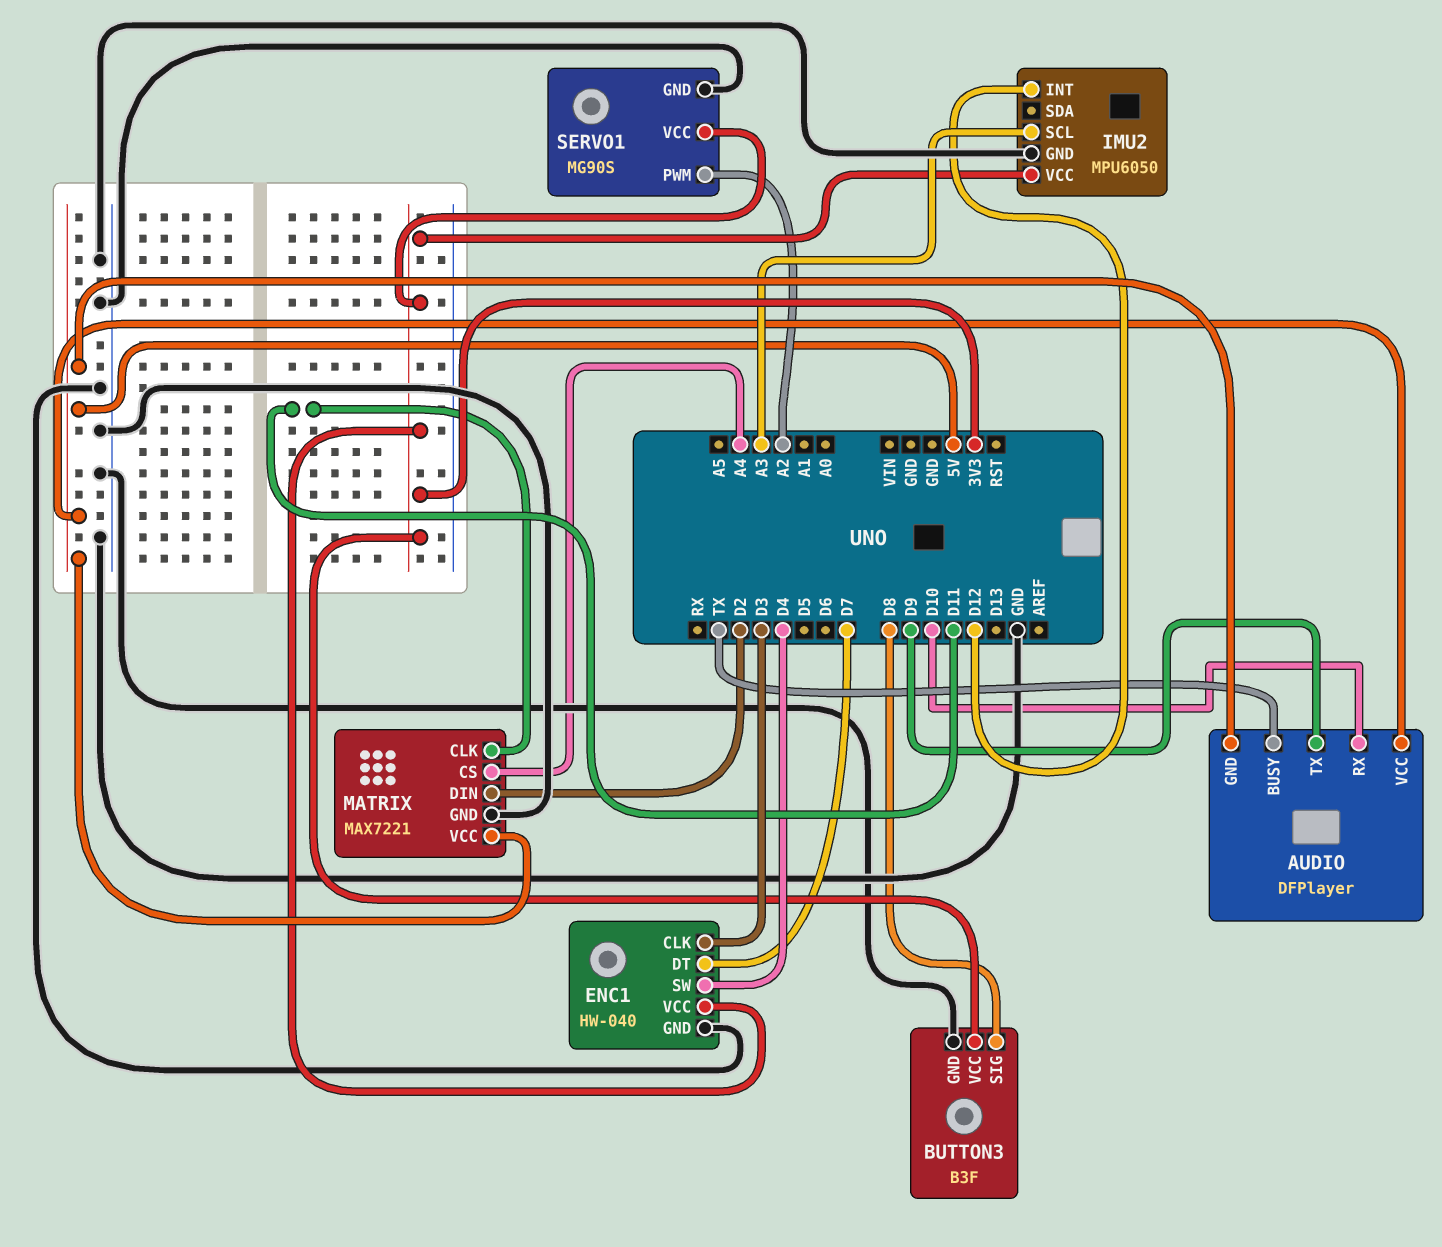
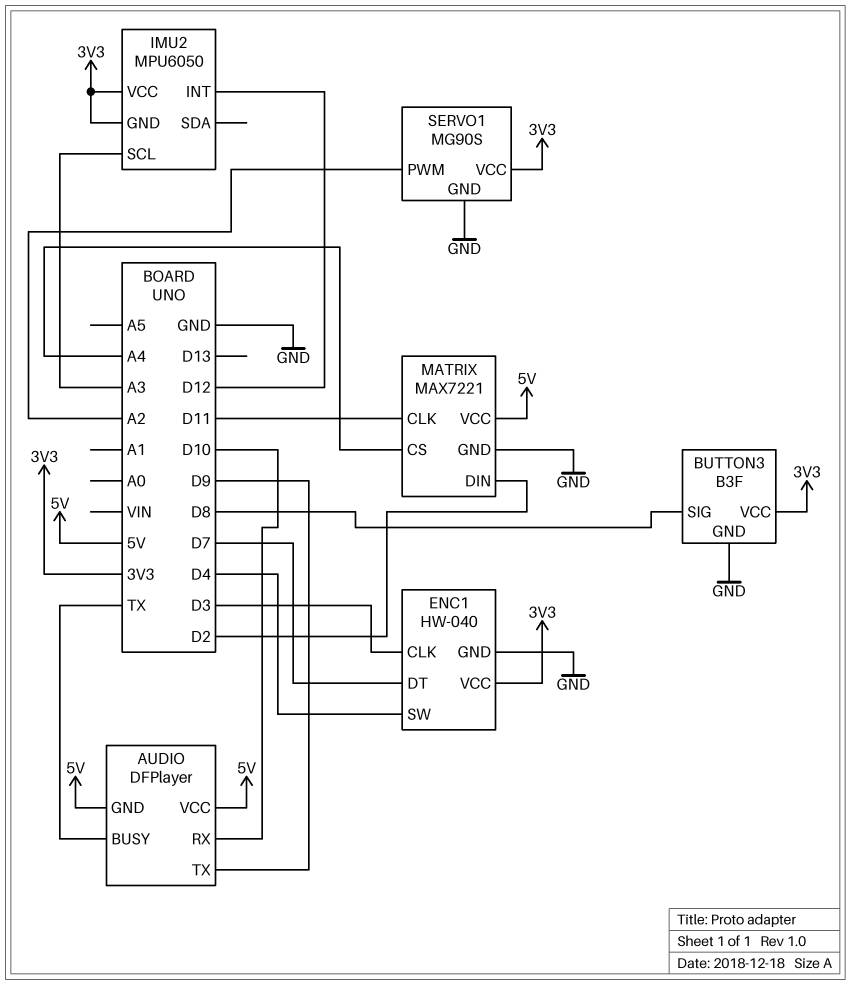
IMU2 pin GND: GND -> 3V3

